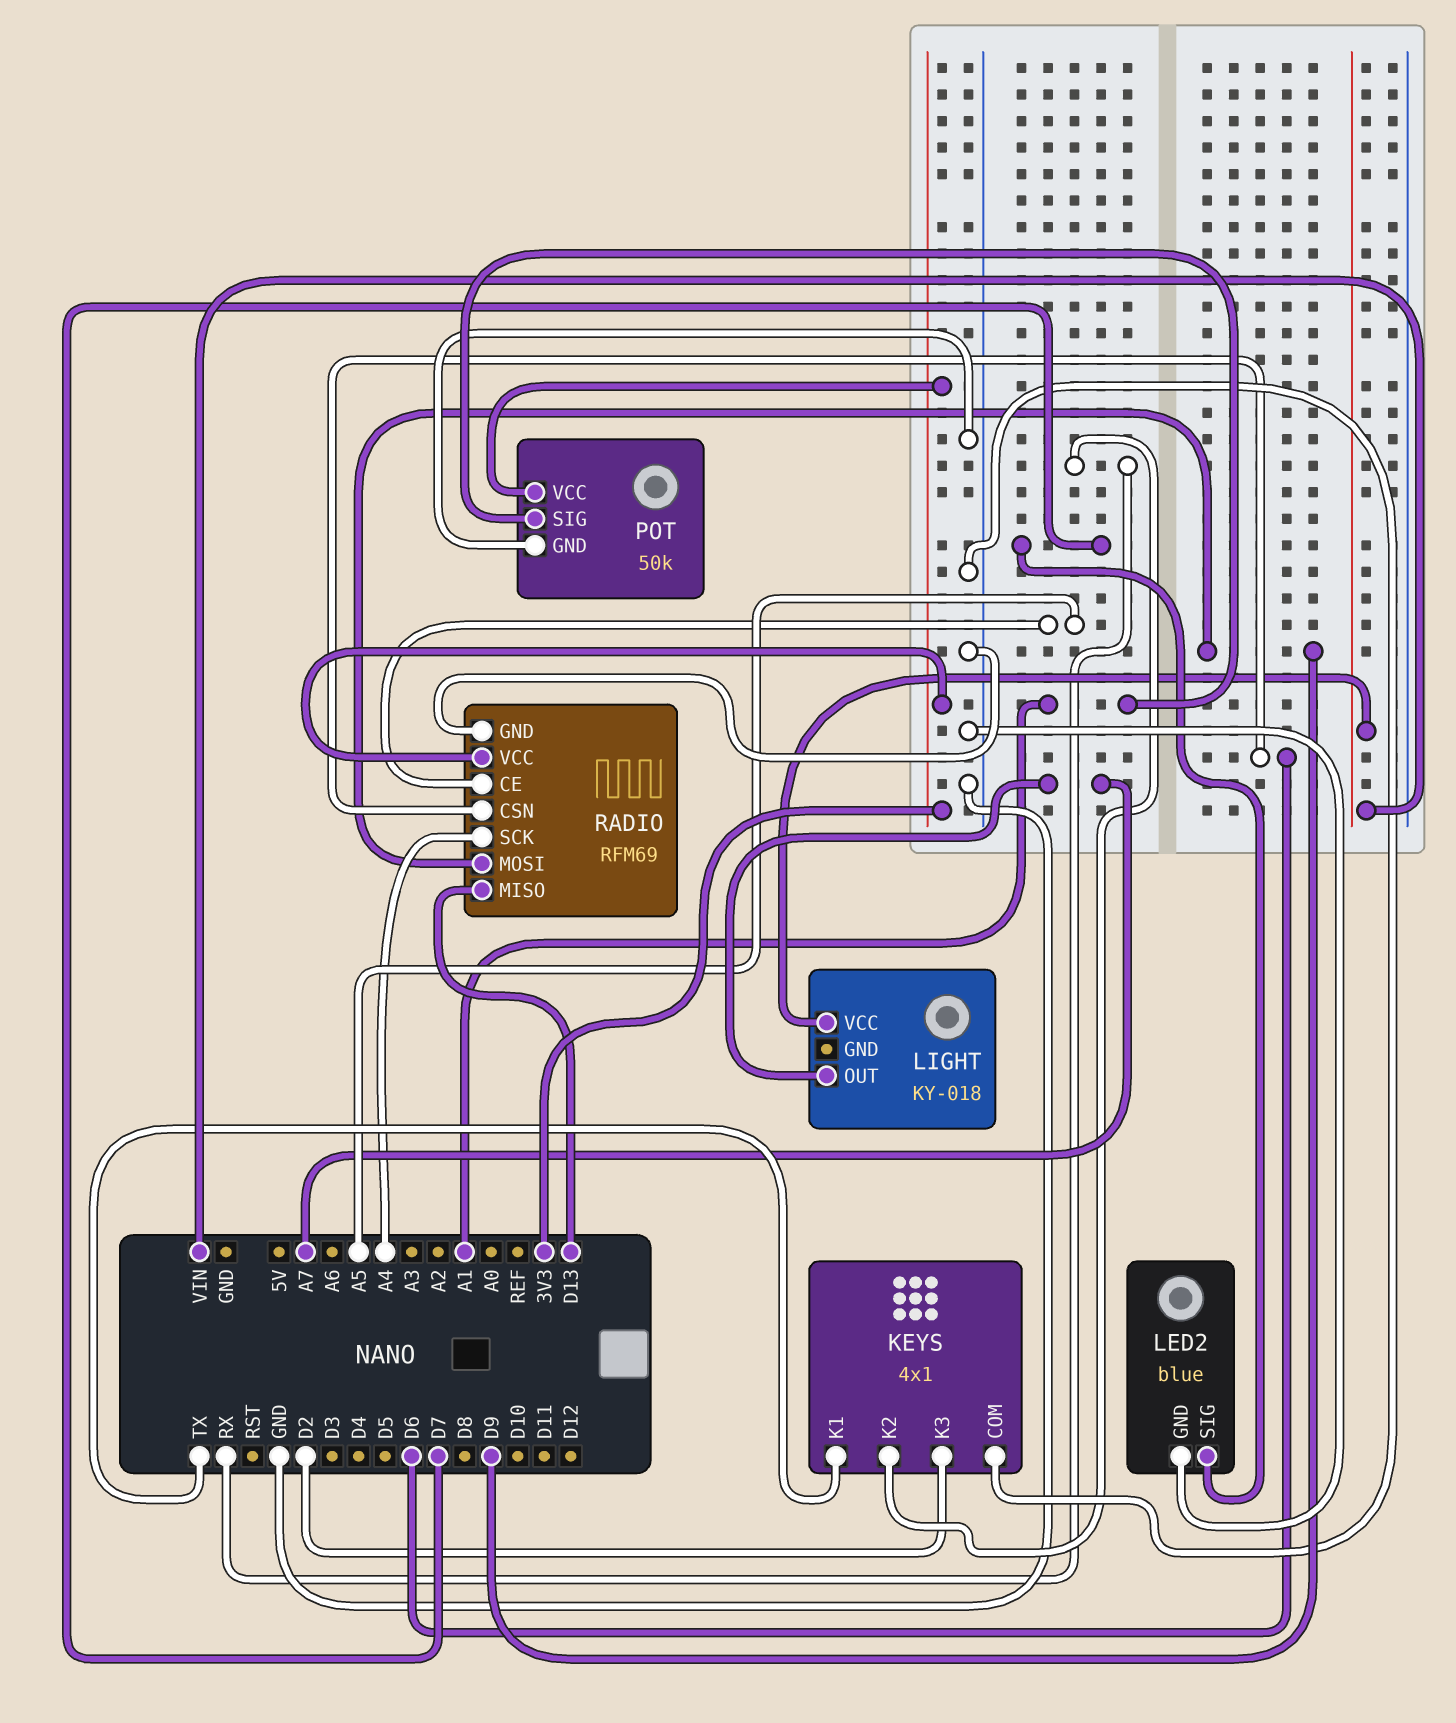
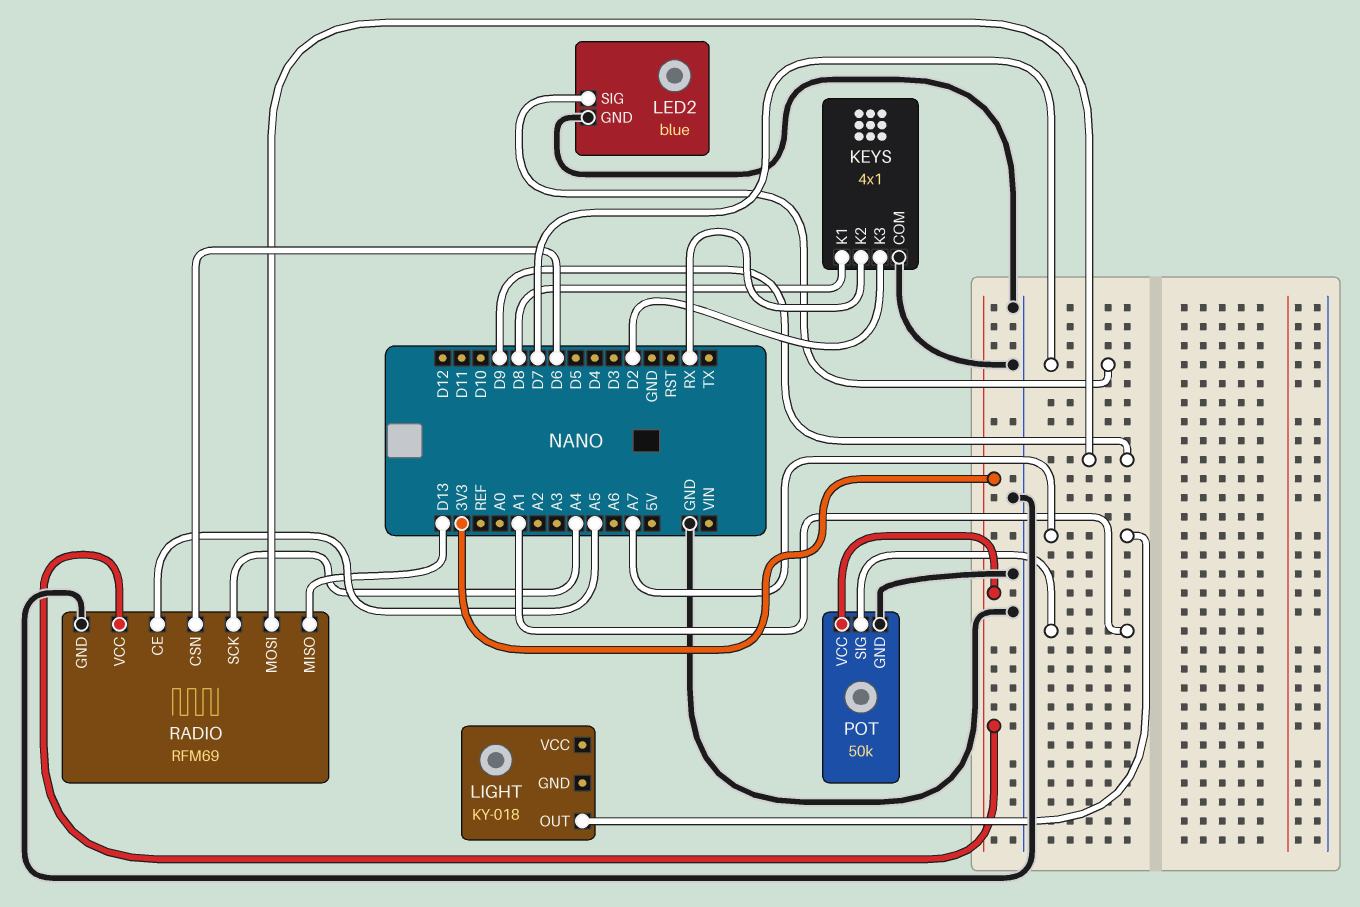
KEYS pin K1: TX -> D8
LIGHT pin VCC: VIN -> none

